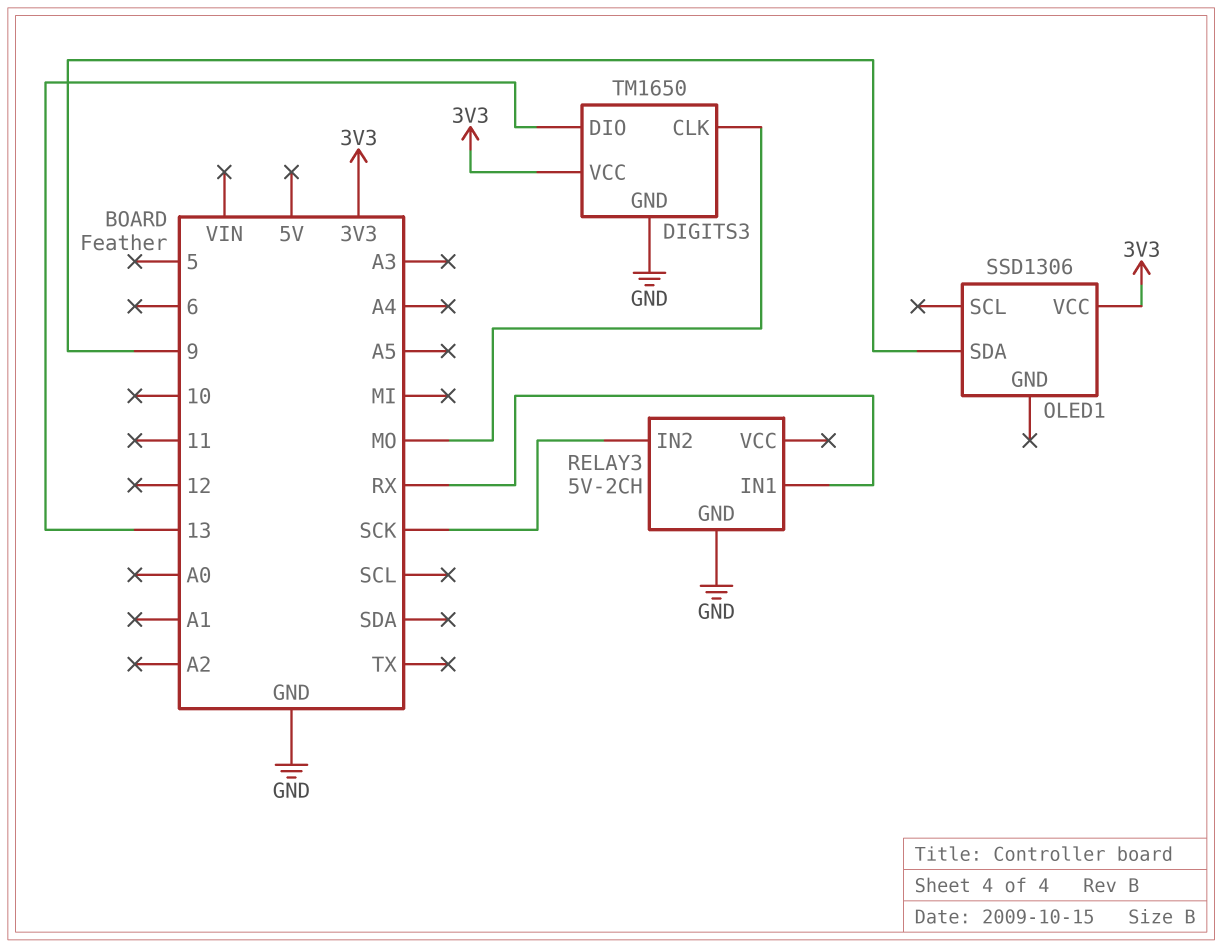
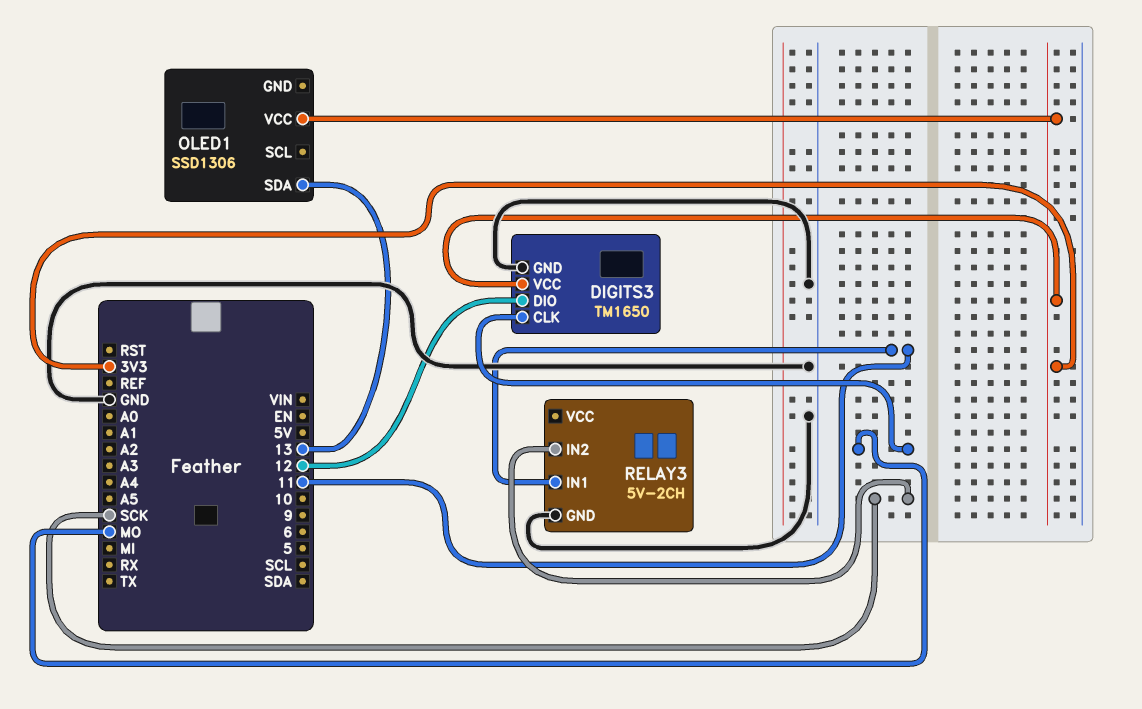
DIGITS3 pin DIO: 13 -> 12
OLED1 pin SDA: 9 -> 13
RELAY3 pin IN1: RX -> 11

